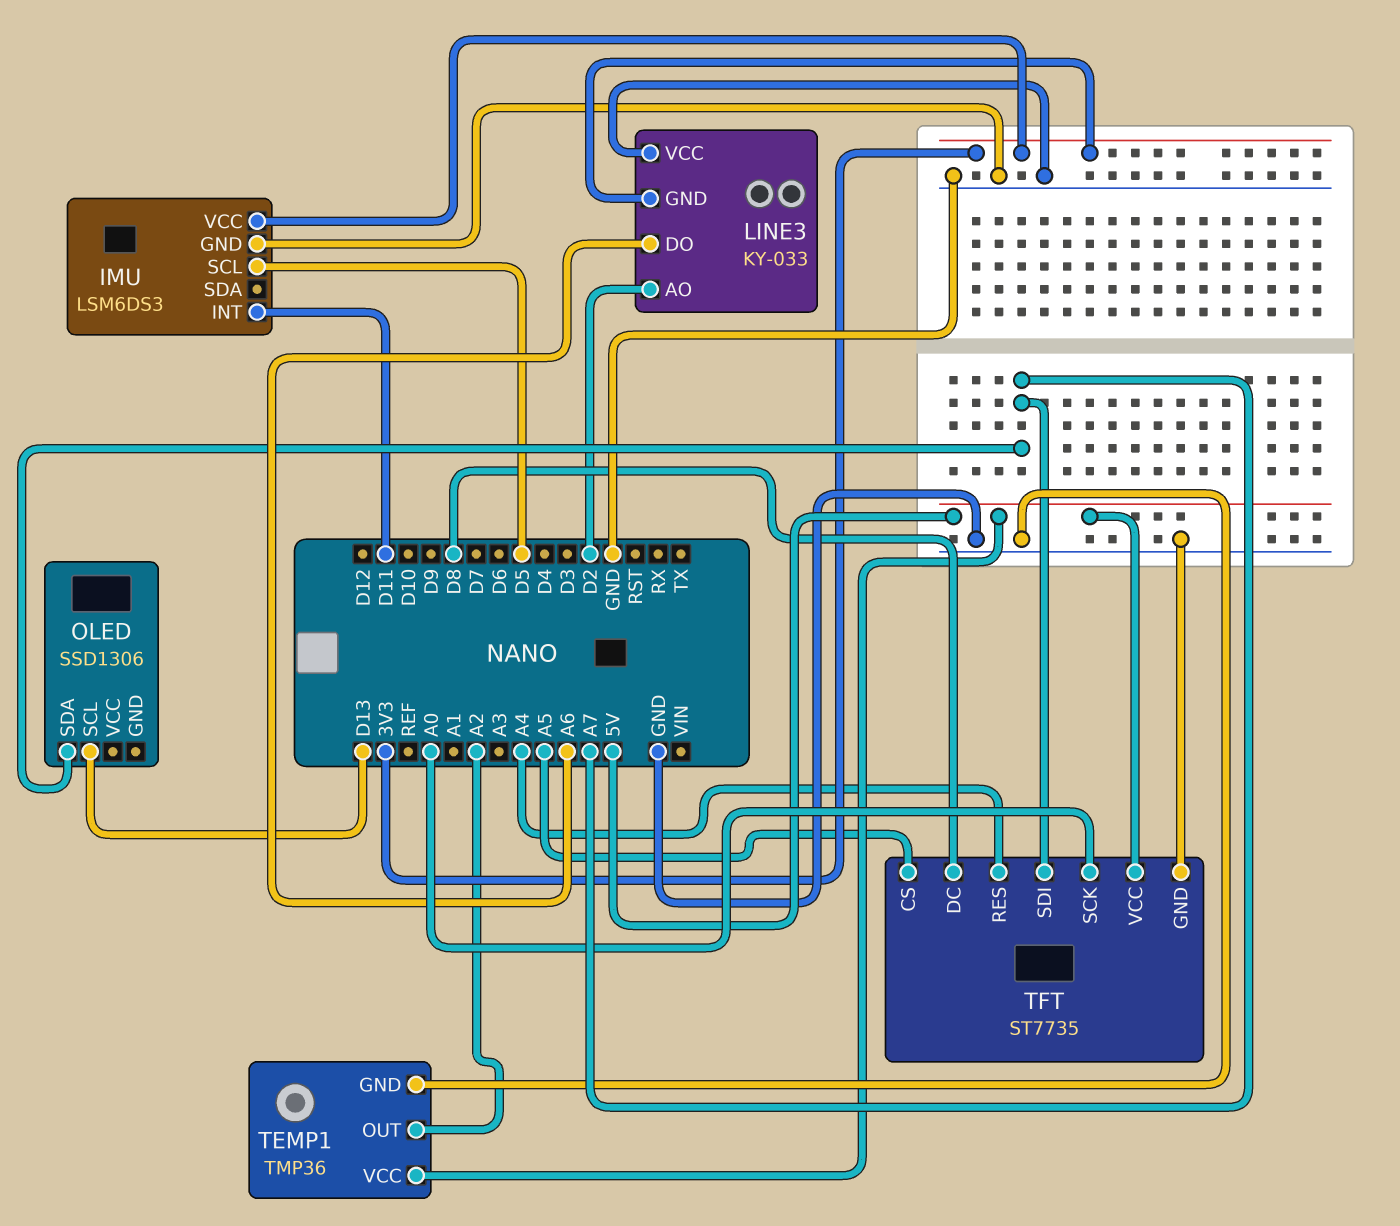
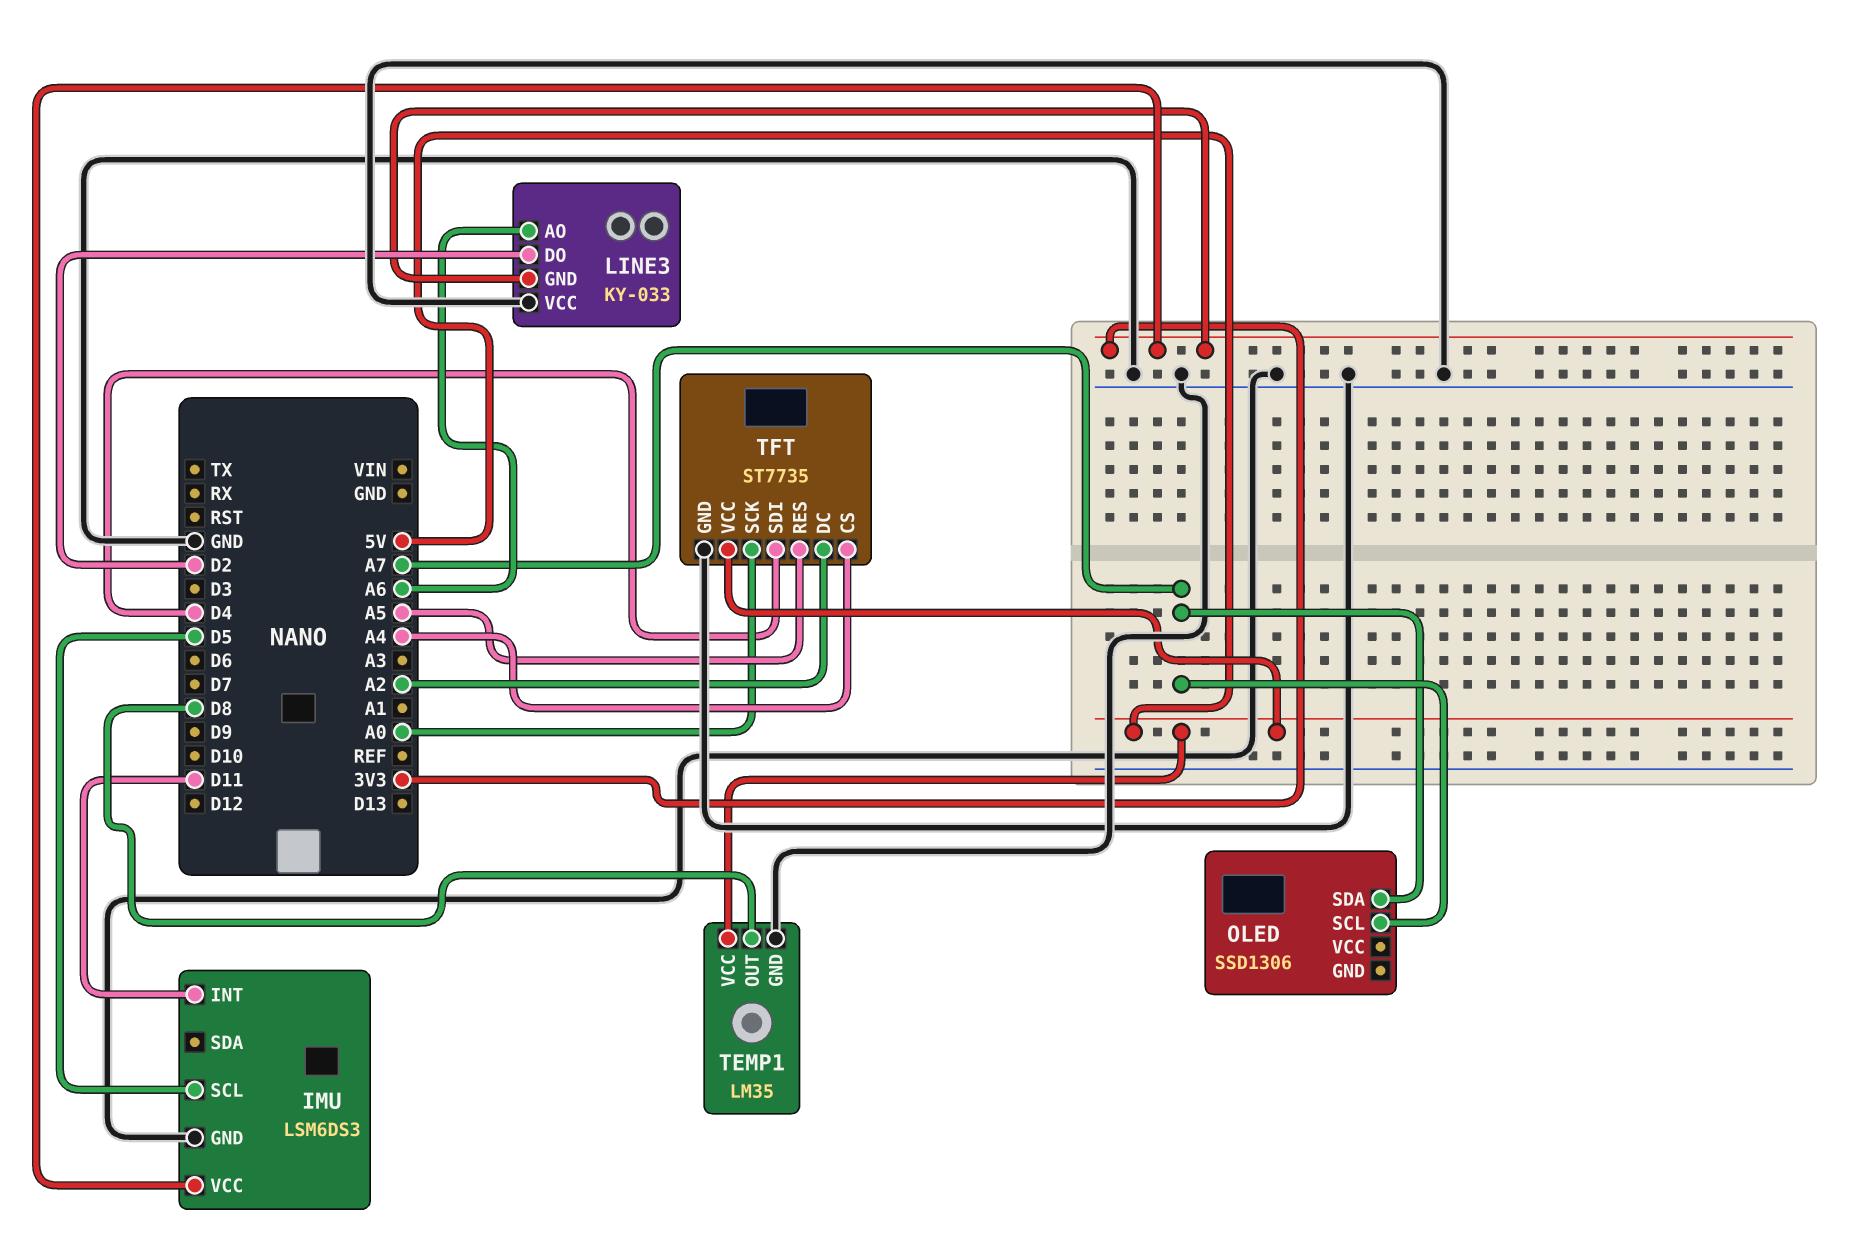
LINE3 pin AO: D2 -> A6
LINE3 pin DO: A6 -> D2
OLED pin SCL: D13 -> A7
TEMP1: TMP36 -> LM35
TEMP1 pin OUT: A2 -> D8
TFT pin CS: A5 -> A4
TFT pin DC: D8 -> A2
TFT pin RES: A4 -> A5
TFT pin SDI: A7 -> D4

